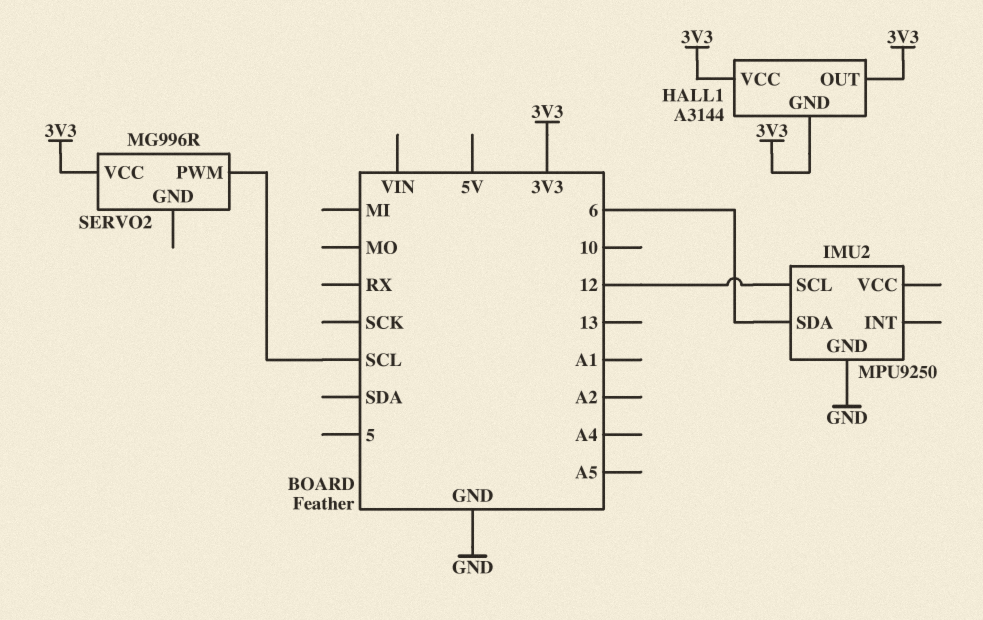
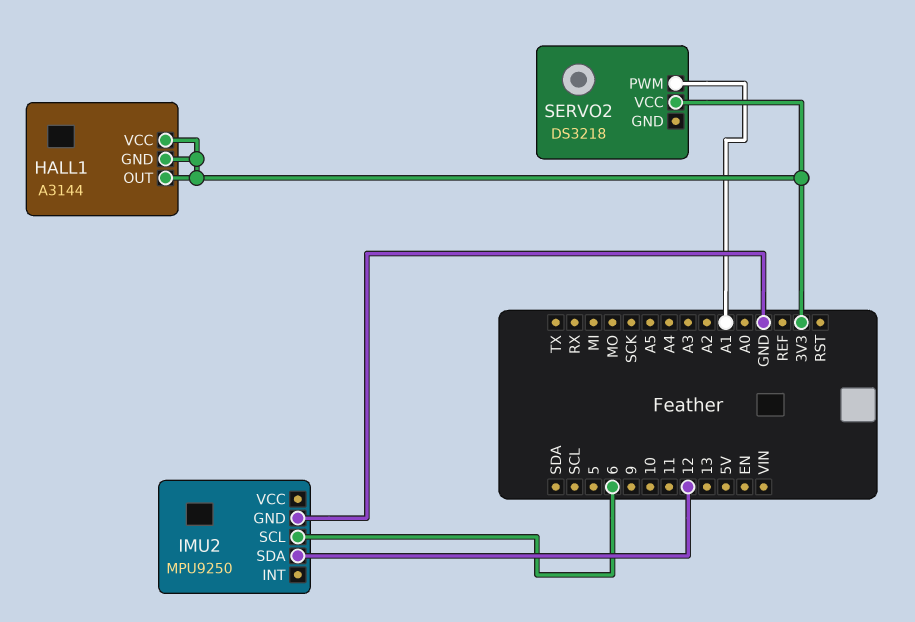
IMU2 pin SCL: 12 -> 6
IMU2 pin SDA: 6 -> 12
SERVO2: MG996R -> DS3218
SERVO2 pin PWM: SCL -> A1

